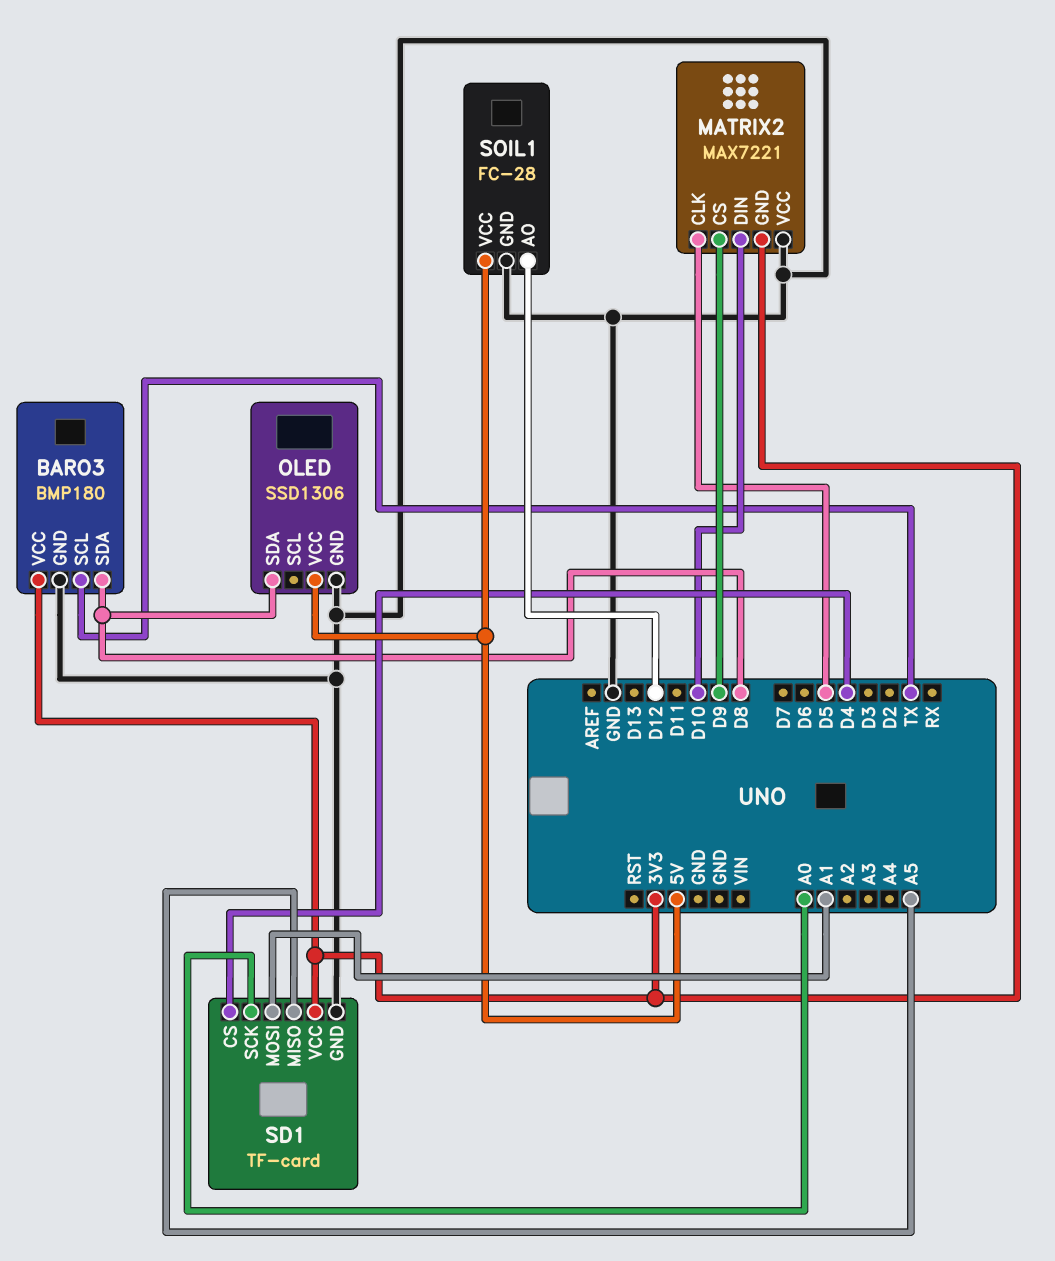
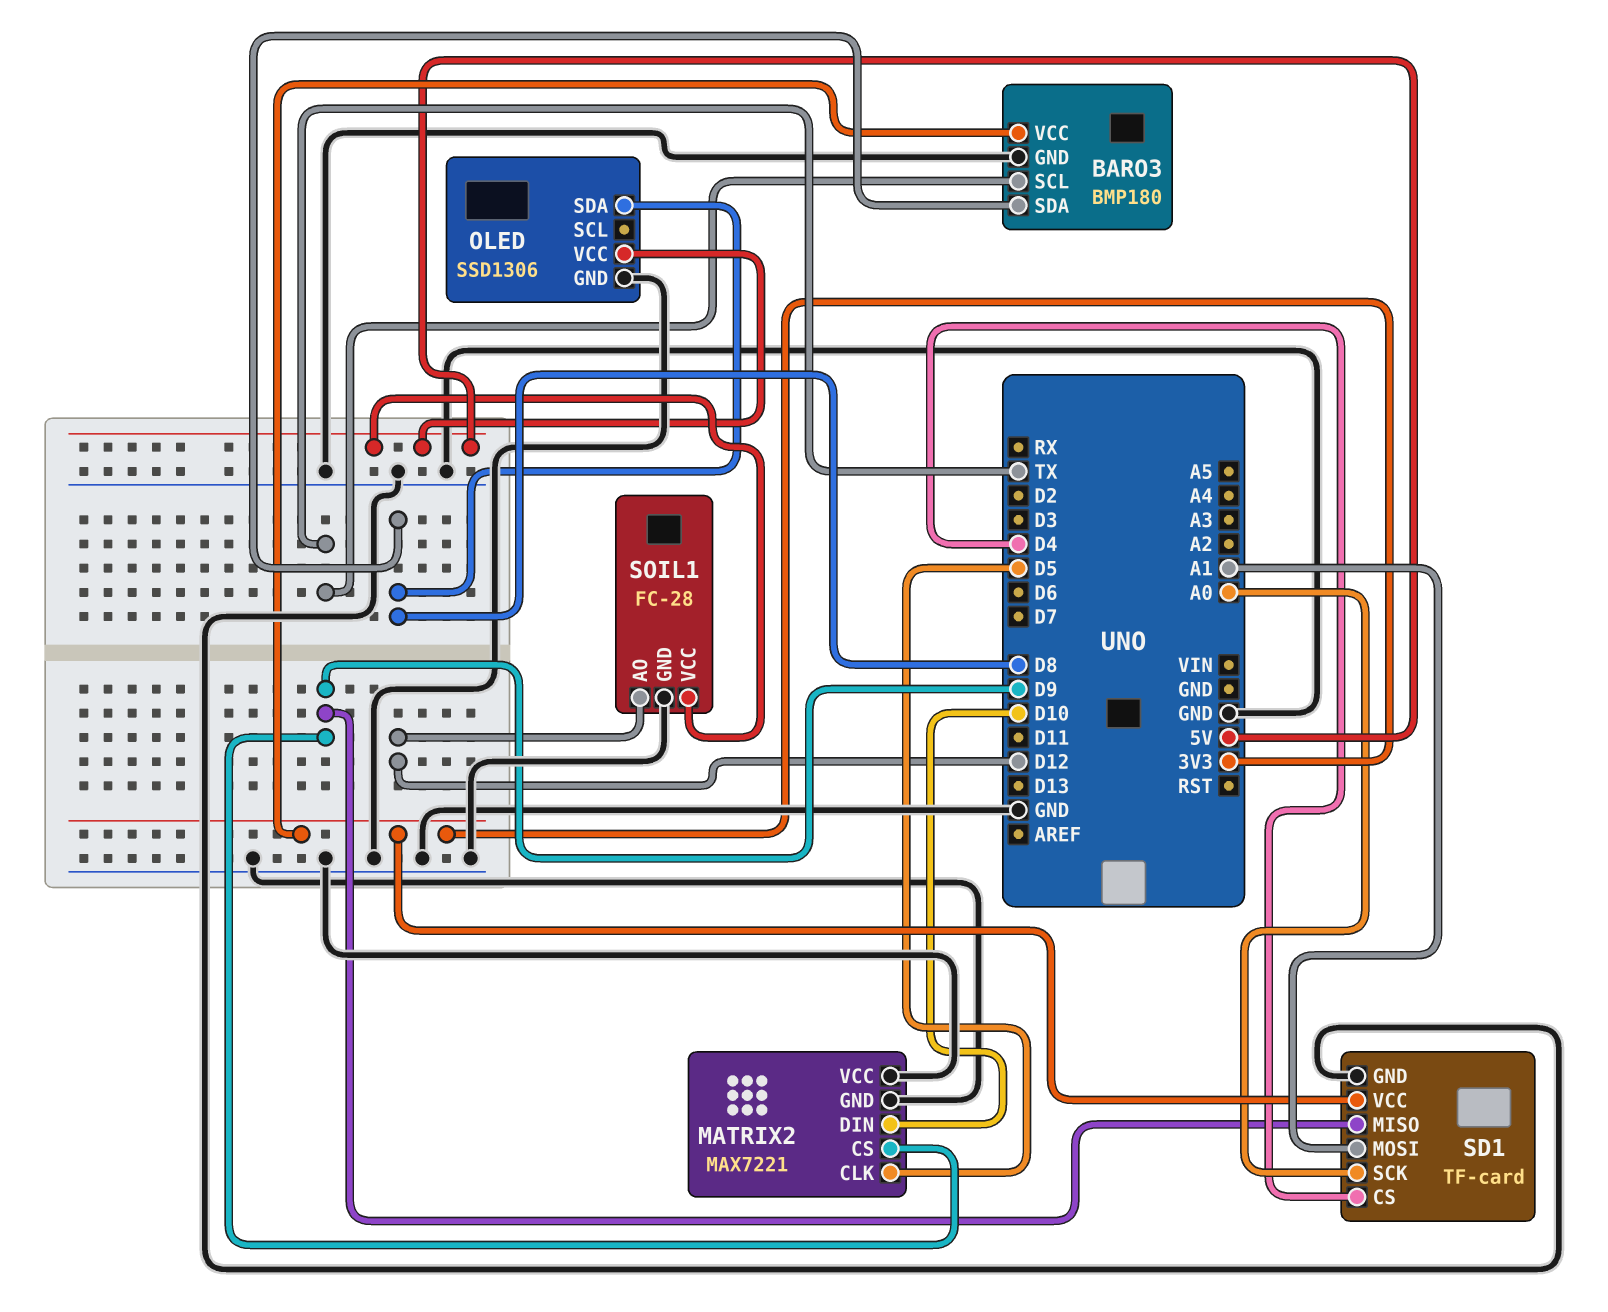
MATRIX2 pin GND: 3V3 -> GND
SD1 pin MISO: A5 -> D9

